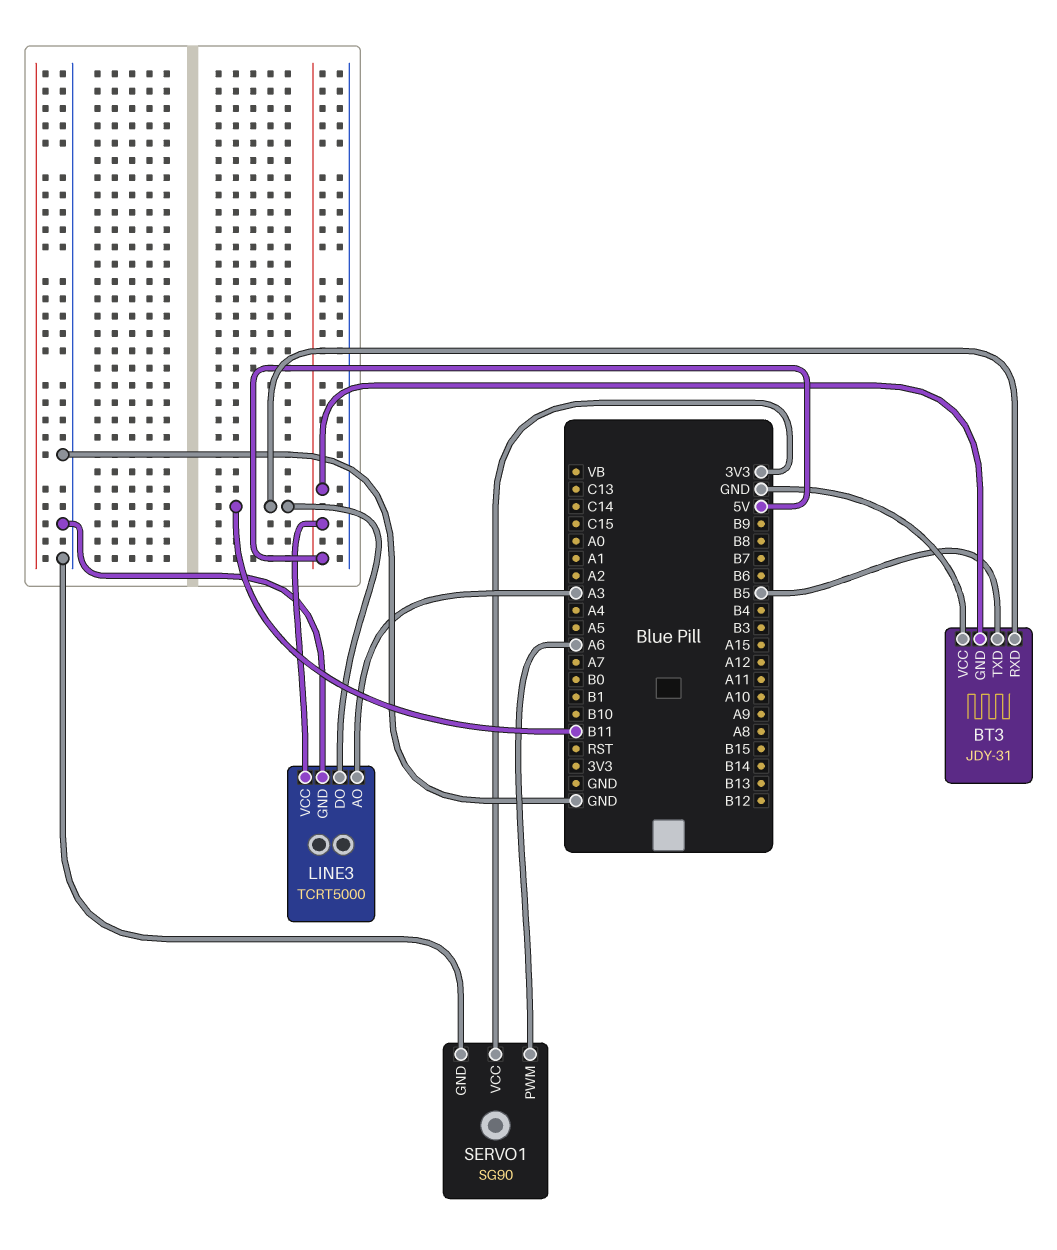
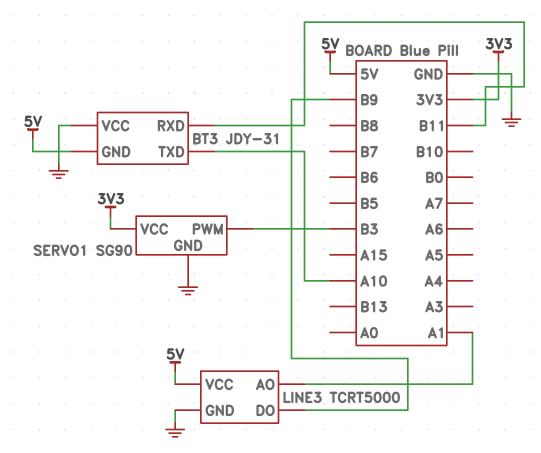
BT3 pin TXD: B5 -> A10
LINE3 pin AO: A3 -> A1
LINE3 pin DO: B11 -> B9
SERVO1 pin PWM: A6 -> B3

